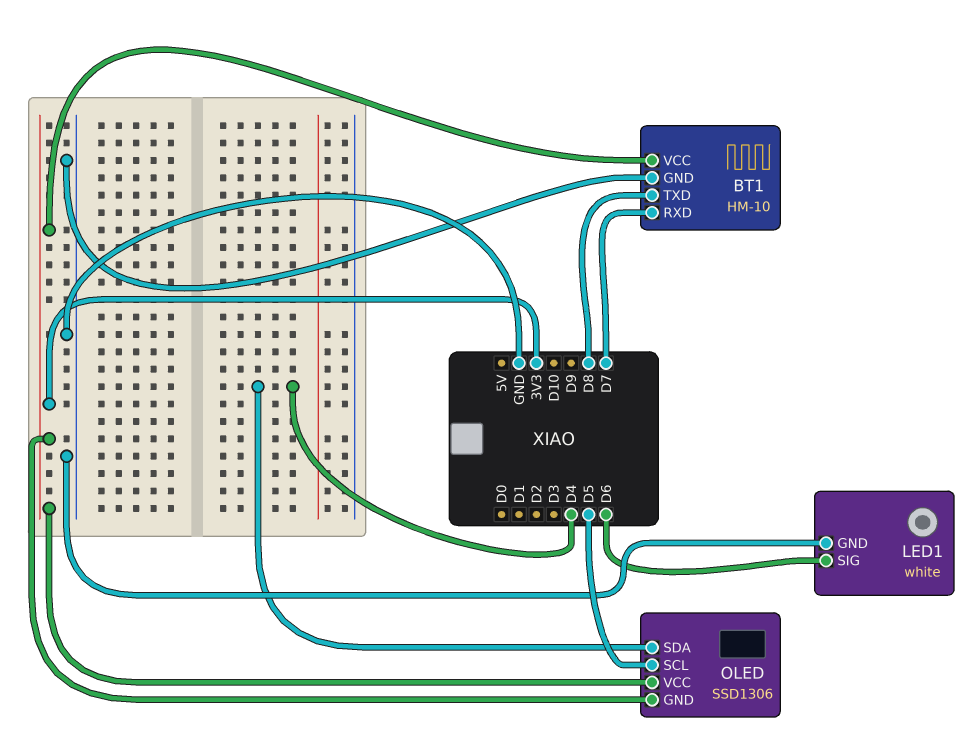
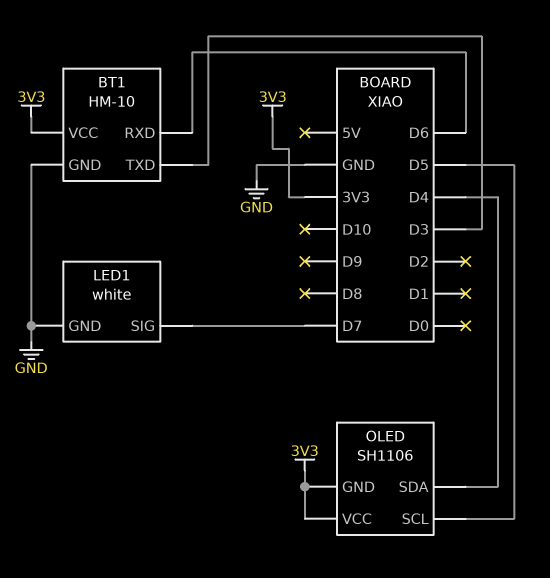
BT1 pin RXD: D7 -> D6
BT1 pin TXD: D8 -> D3
LED1 pin SIG: D6 -> D7
OLED: SSD1306 -> SH1106

